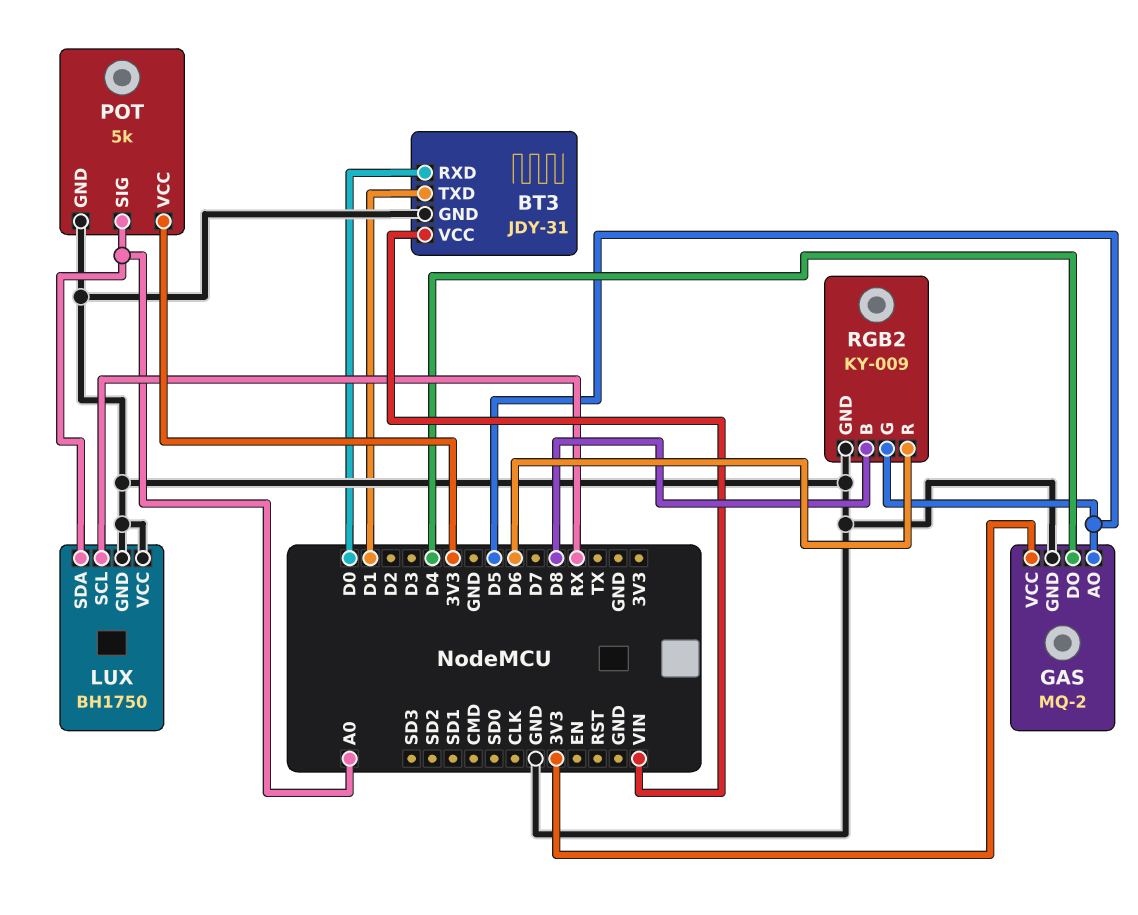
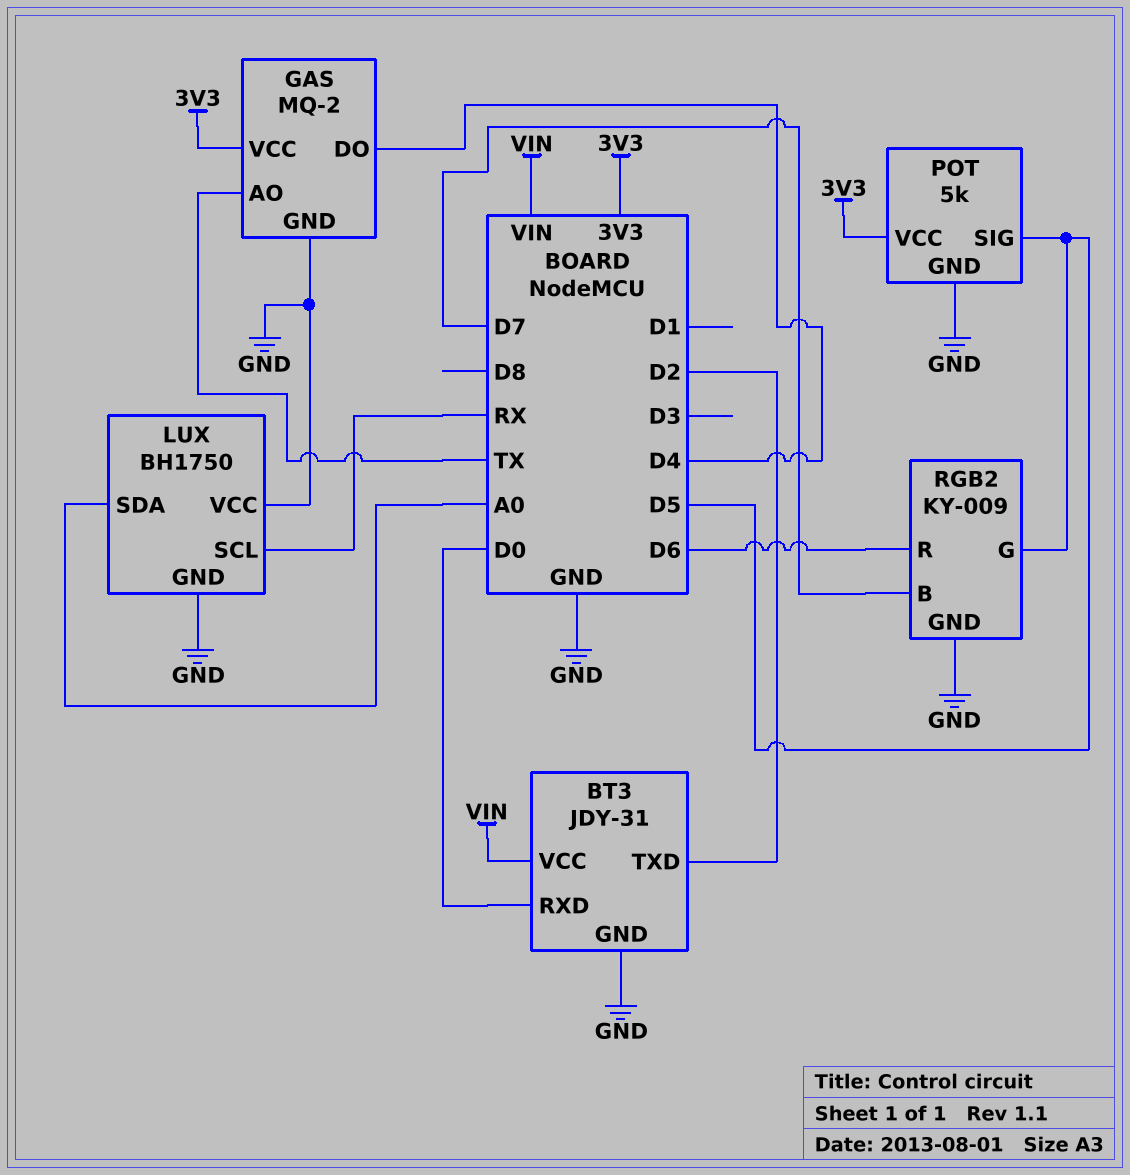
BT3 pin TXD: D1 -> D2
GAS pin AO: D5 -> TX
POT pin SIG: A0 -> D5
RGB2 pin B: D8 -> D7

